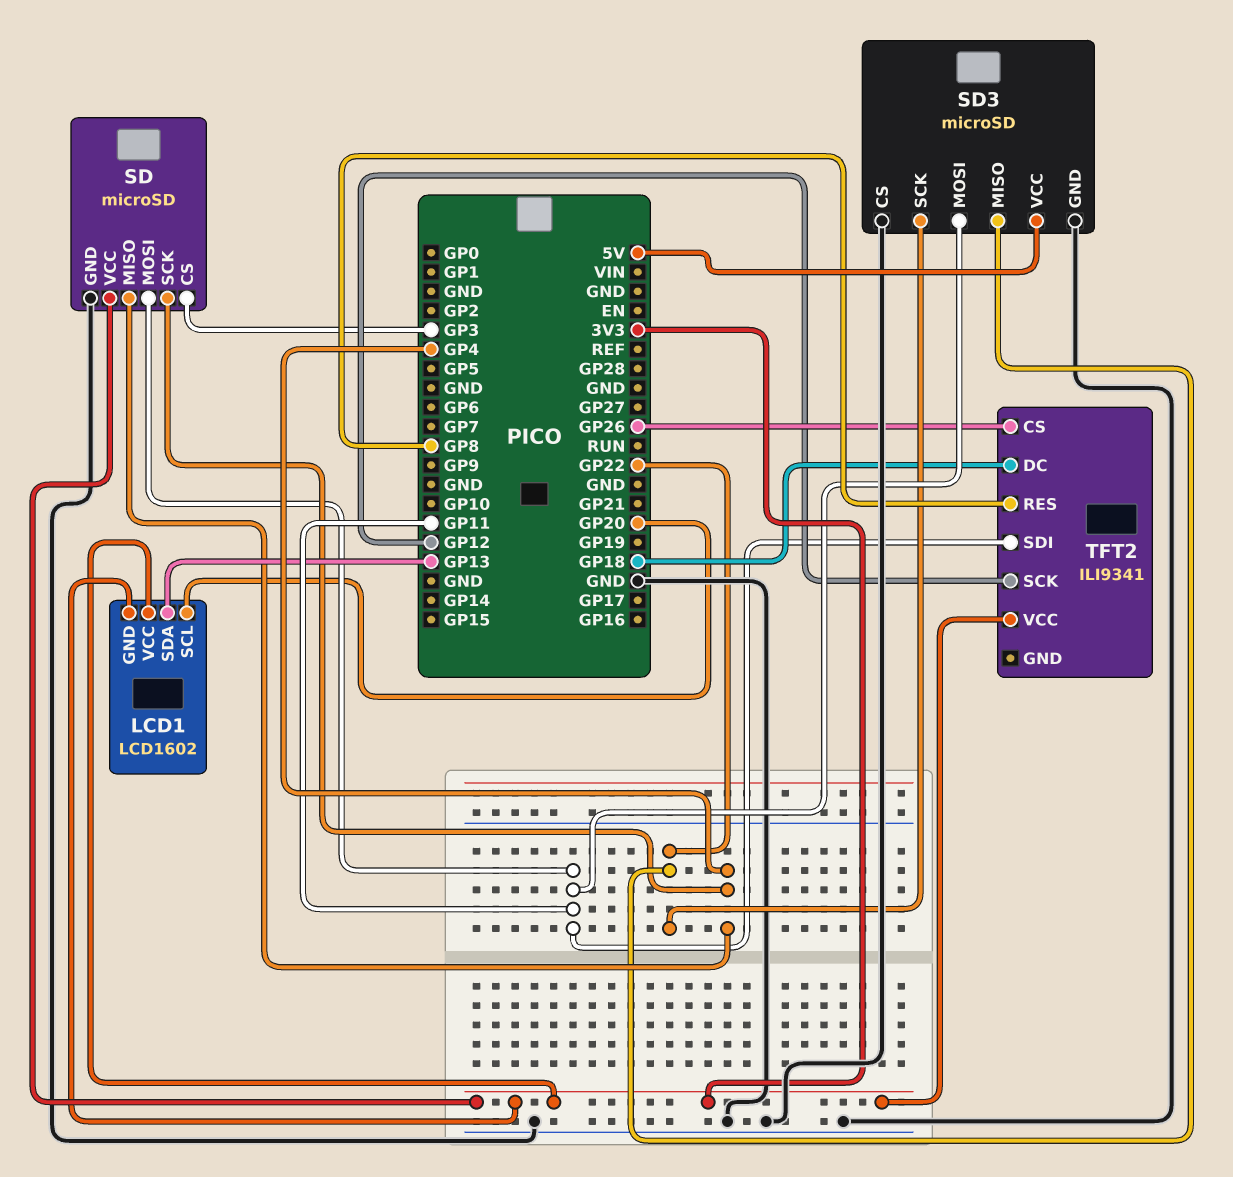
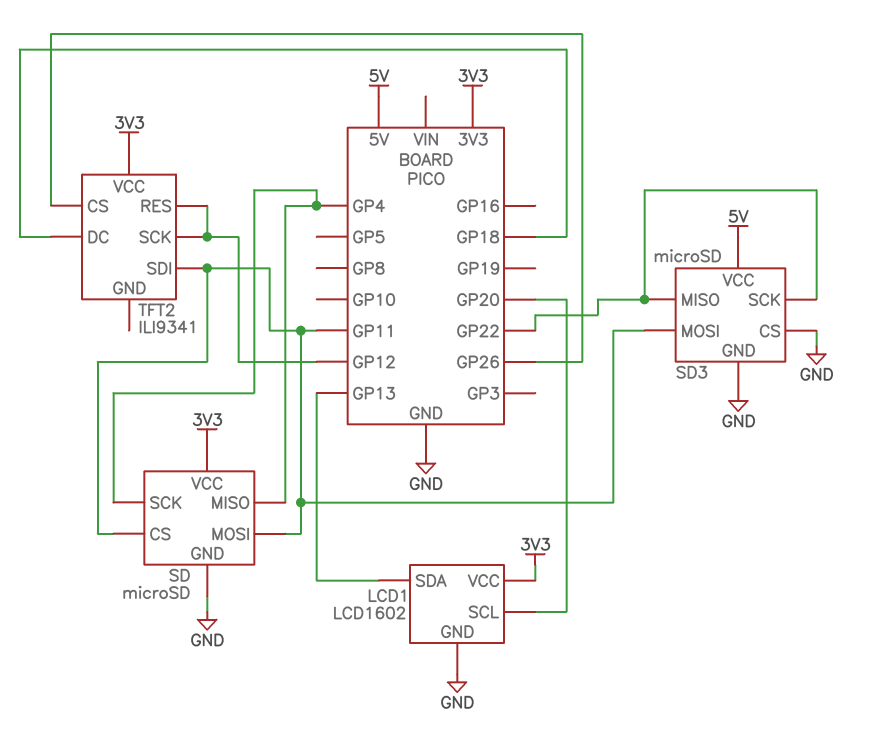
LCD1 pin GND: 3V3 -> GND
SD pin CS: GP3 -> GP11
TFT2 pin RES: GP8 -> GP12

